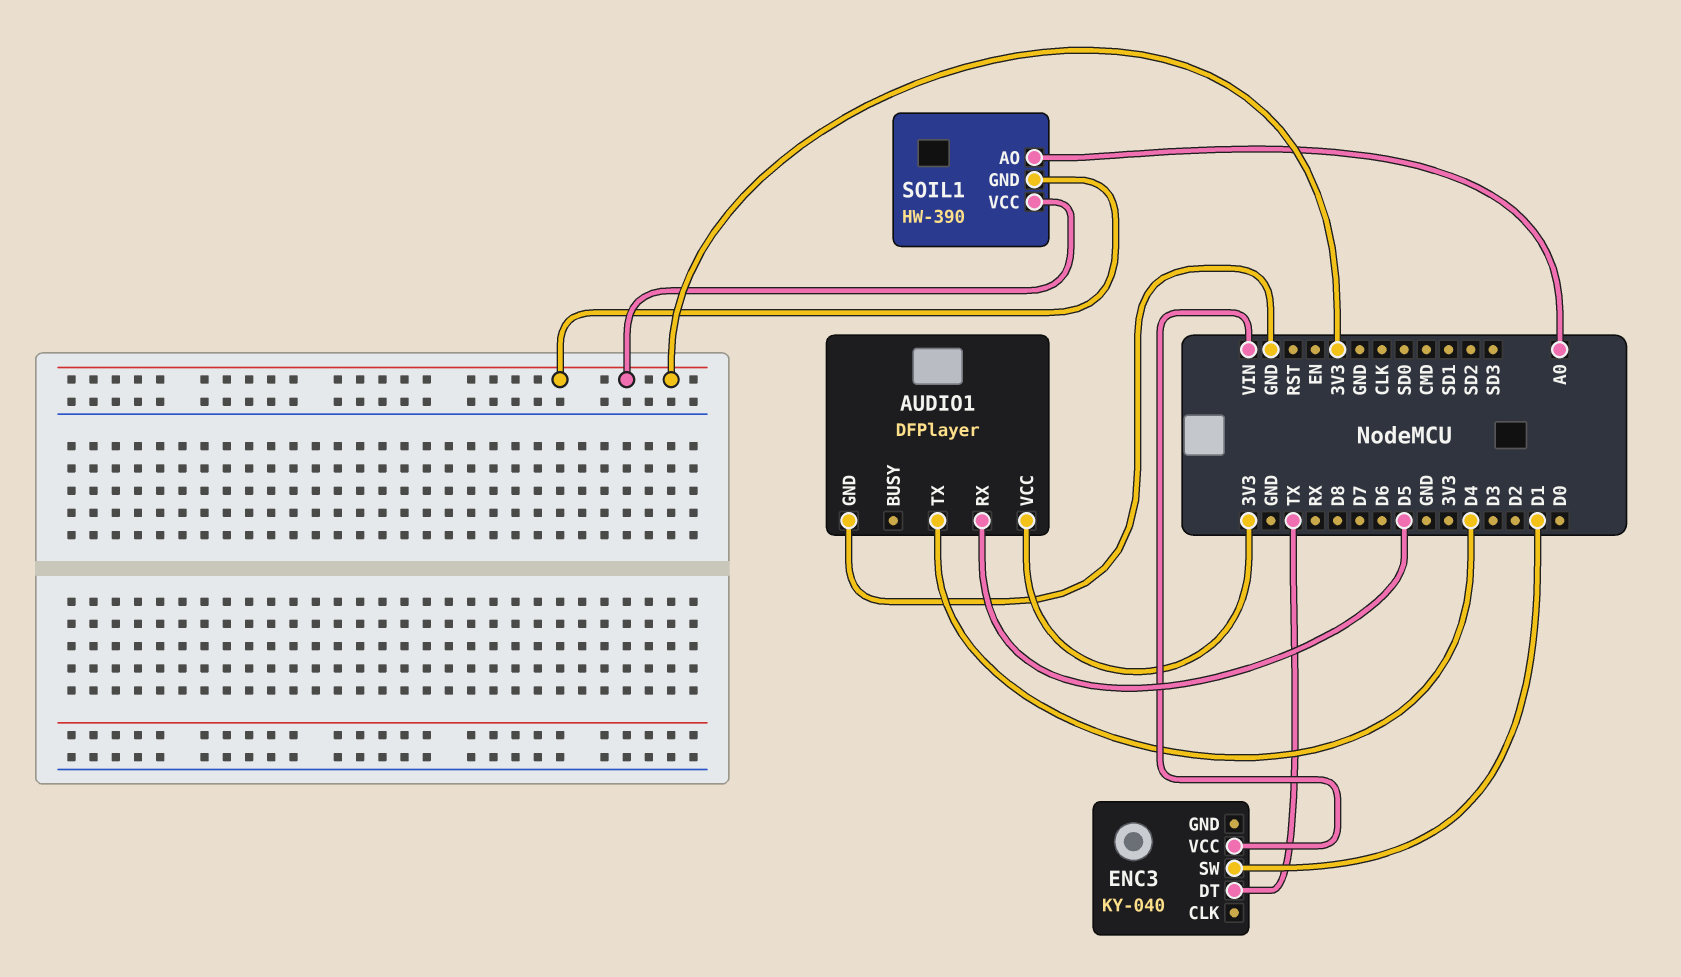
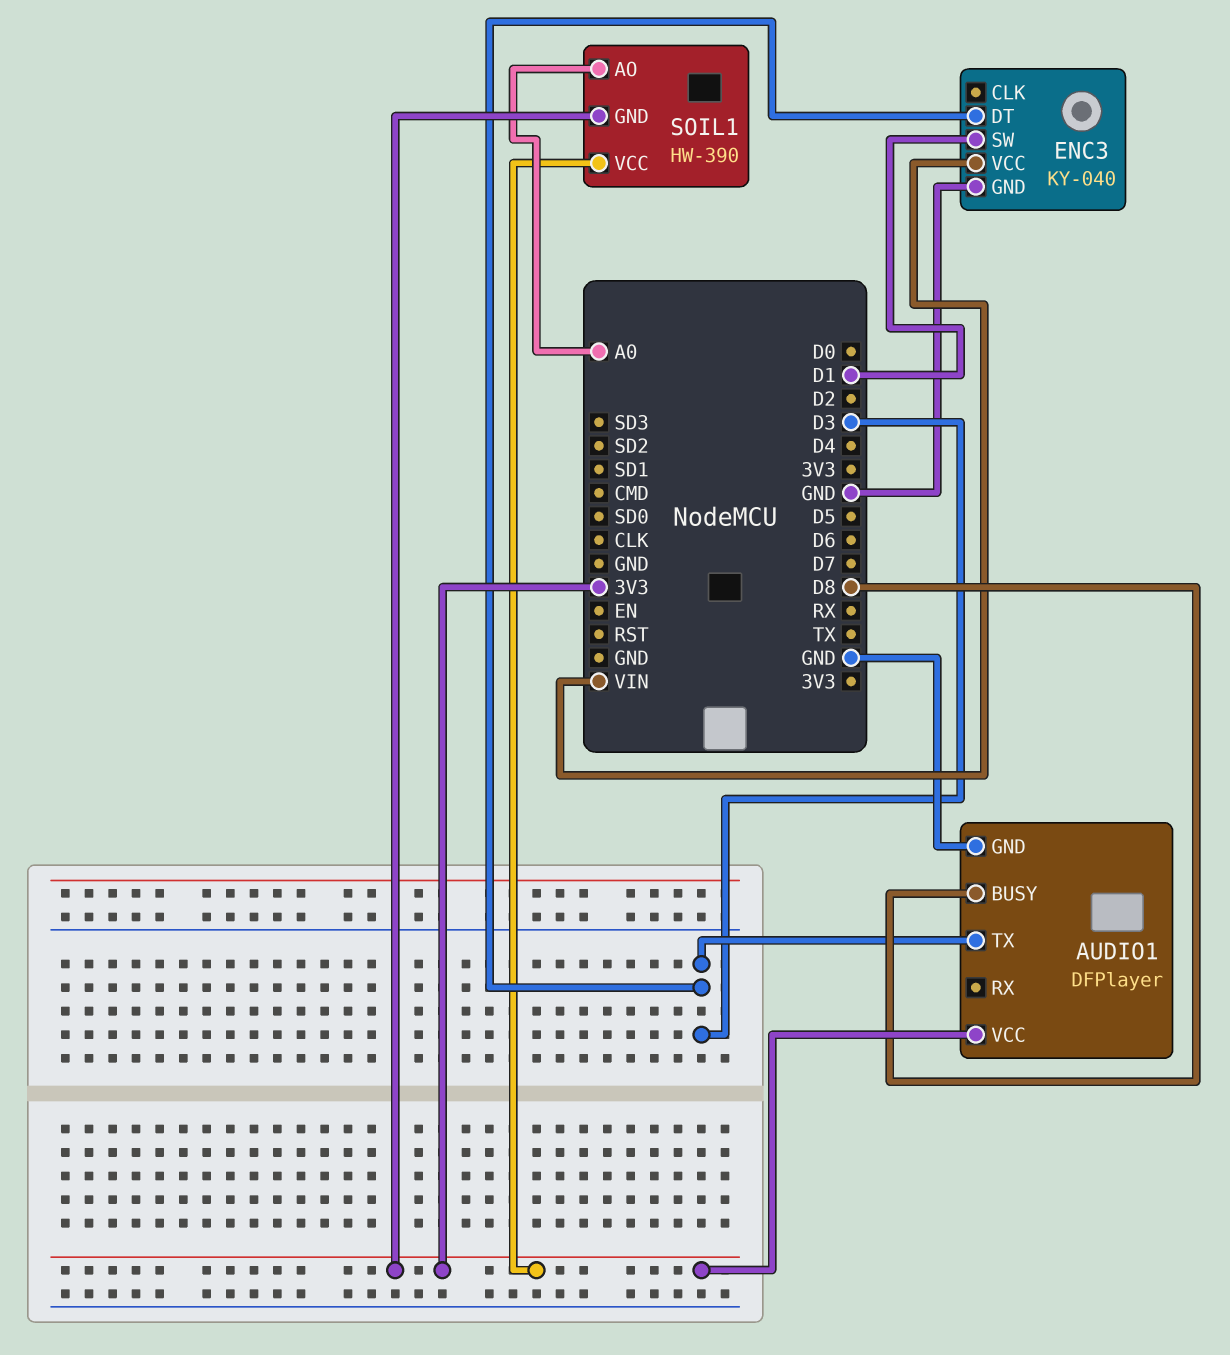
AUDIO1 pin BUSY: none -> D8
AUDIO1 pin RX: D5 -> none
AUDIO1 pin TX: D4 -> D3
ENC3 pin DT: TX -> D3
ENC3 pin GND: none -> GND

